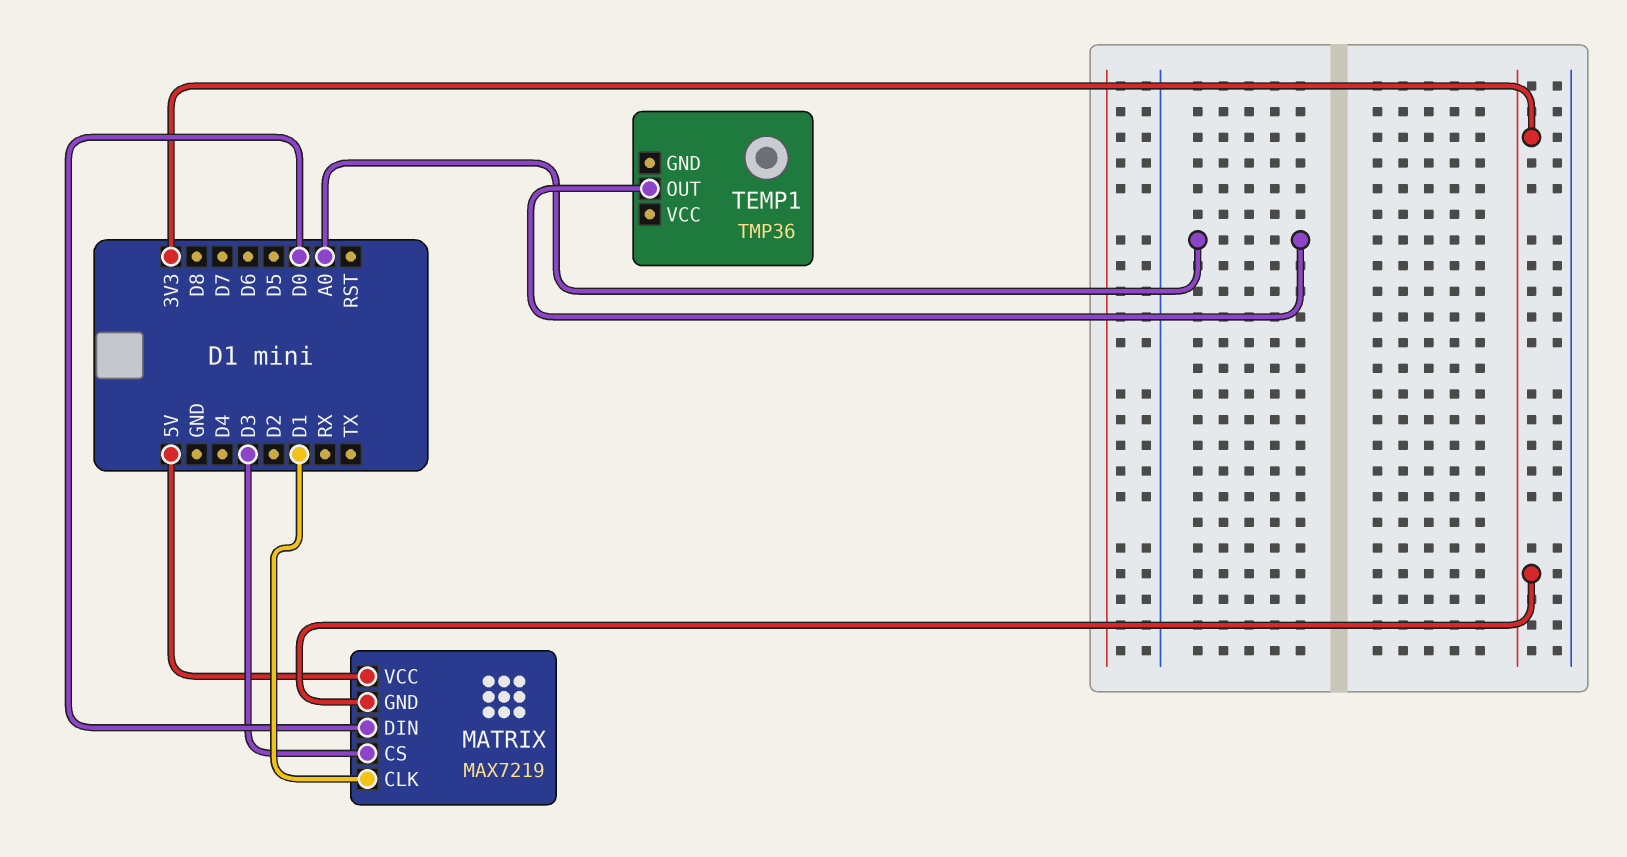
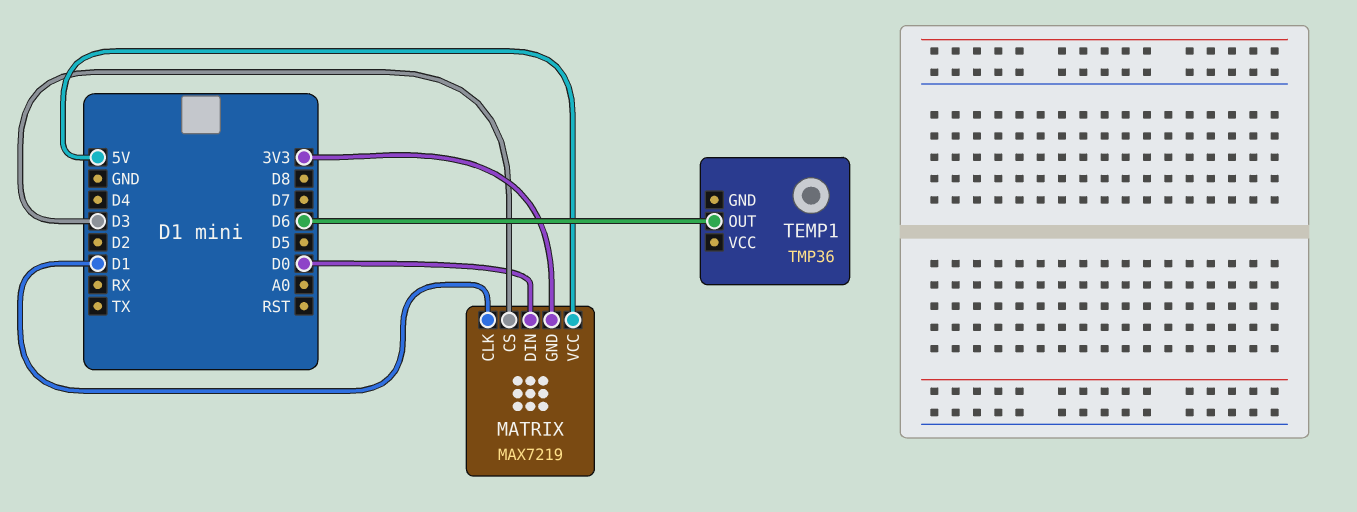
TEMP1 pin OUT: A0 -> D6

